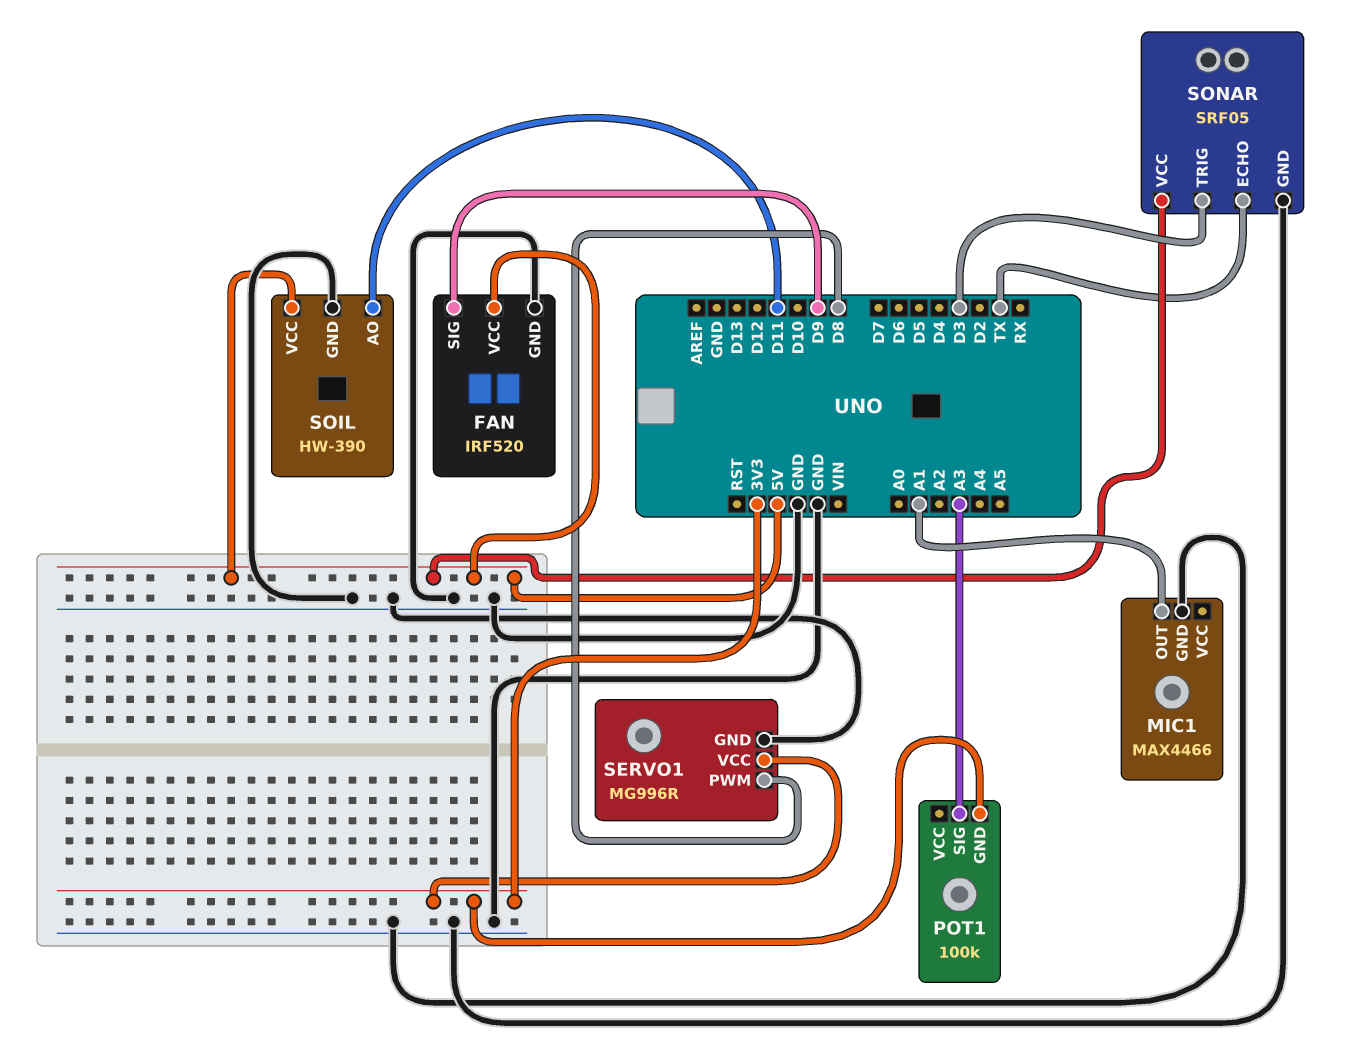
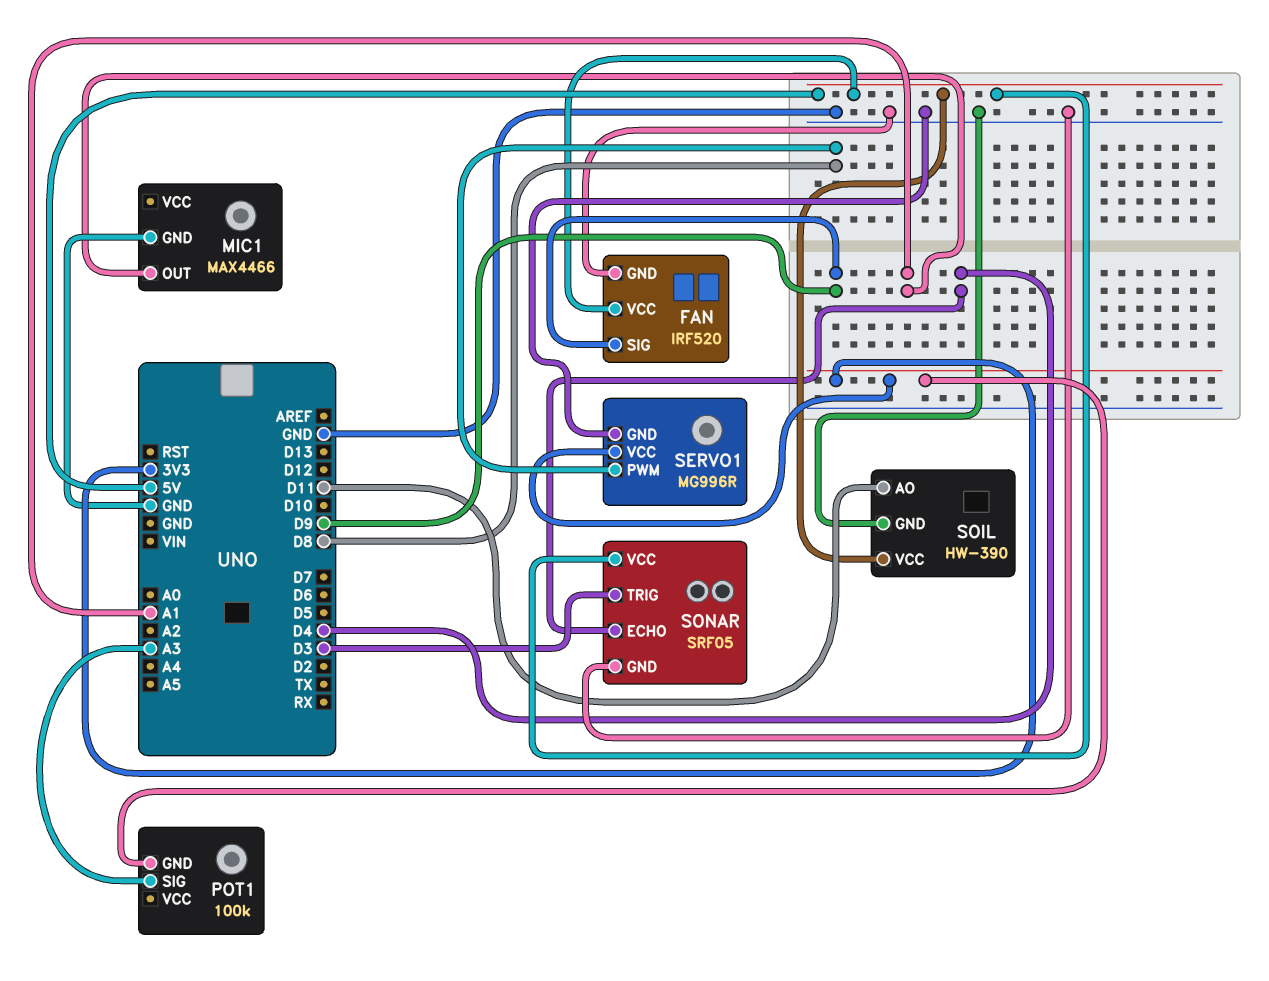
SONAR pin ECHO: TX -> D4

